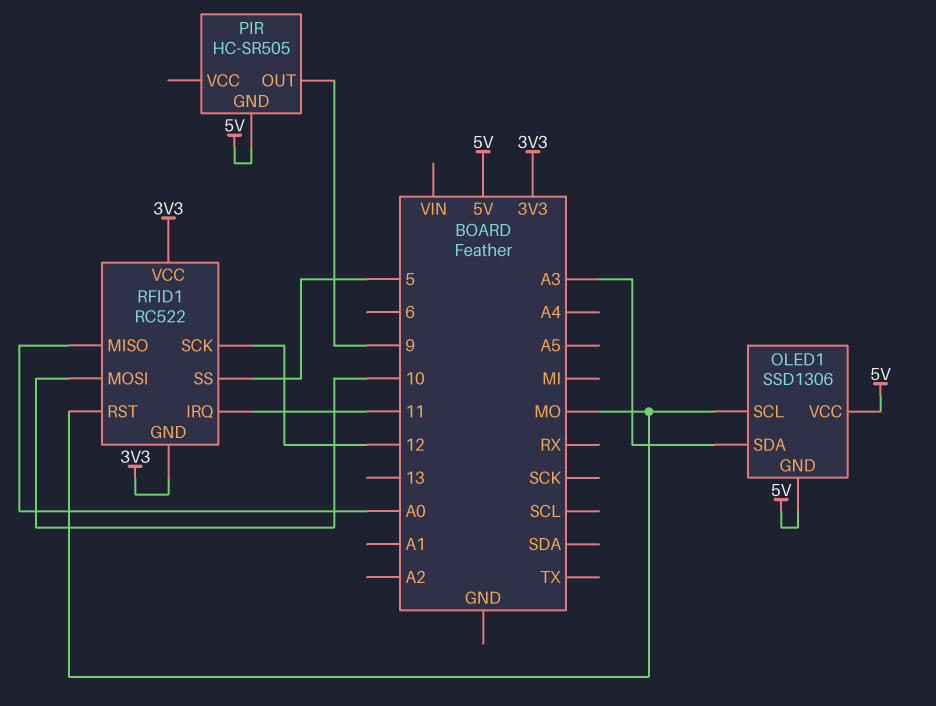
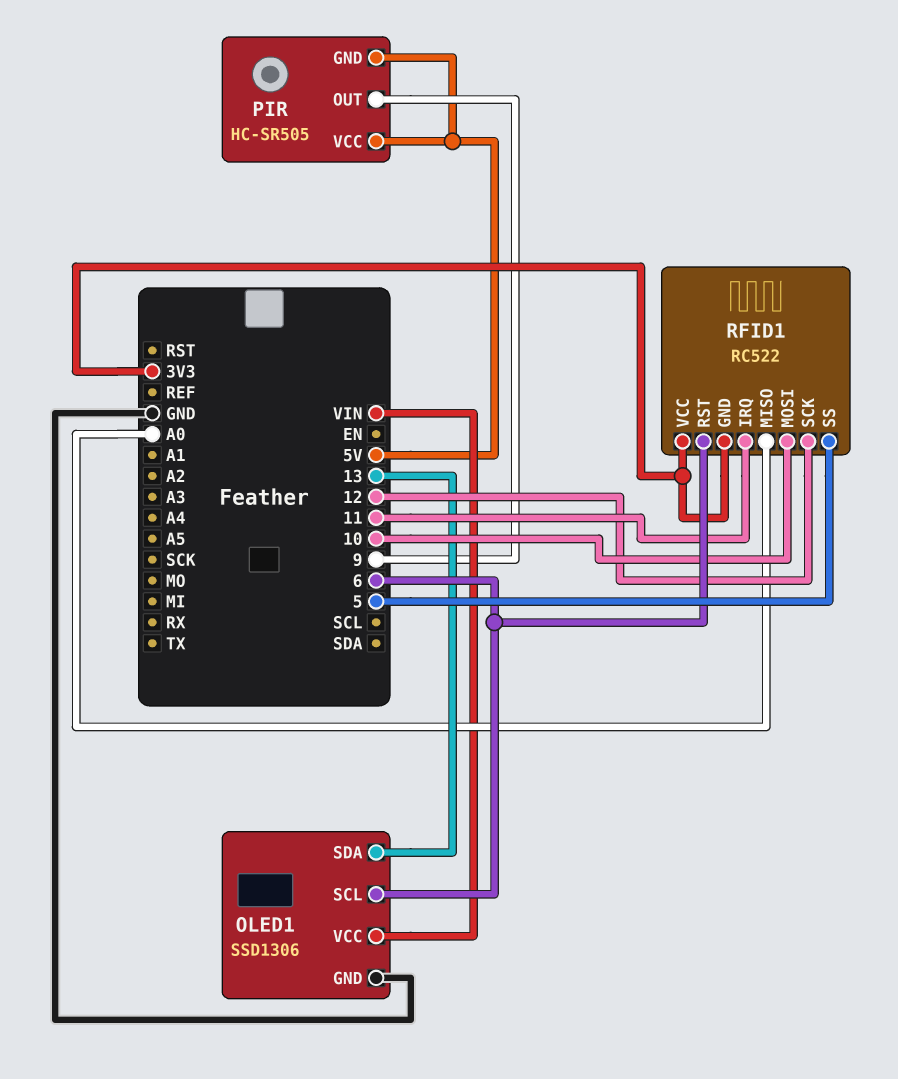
OLED1 pin GND: 5V -> GND
OLED1 pin SCL: MO -> 6
OLED1 pin SDA: A3 -> 13
OLED1 pin VCC: 5V -> VIN
PIR pin VCC: none -> 5V
RFID1 pin RST: MO -> 6

